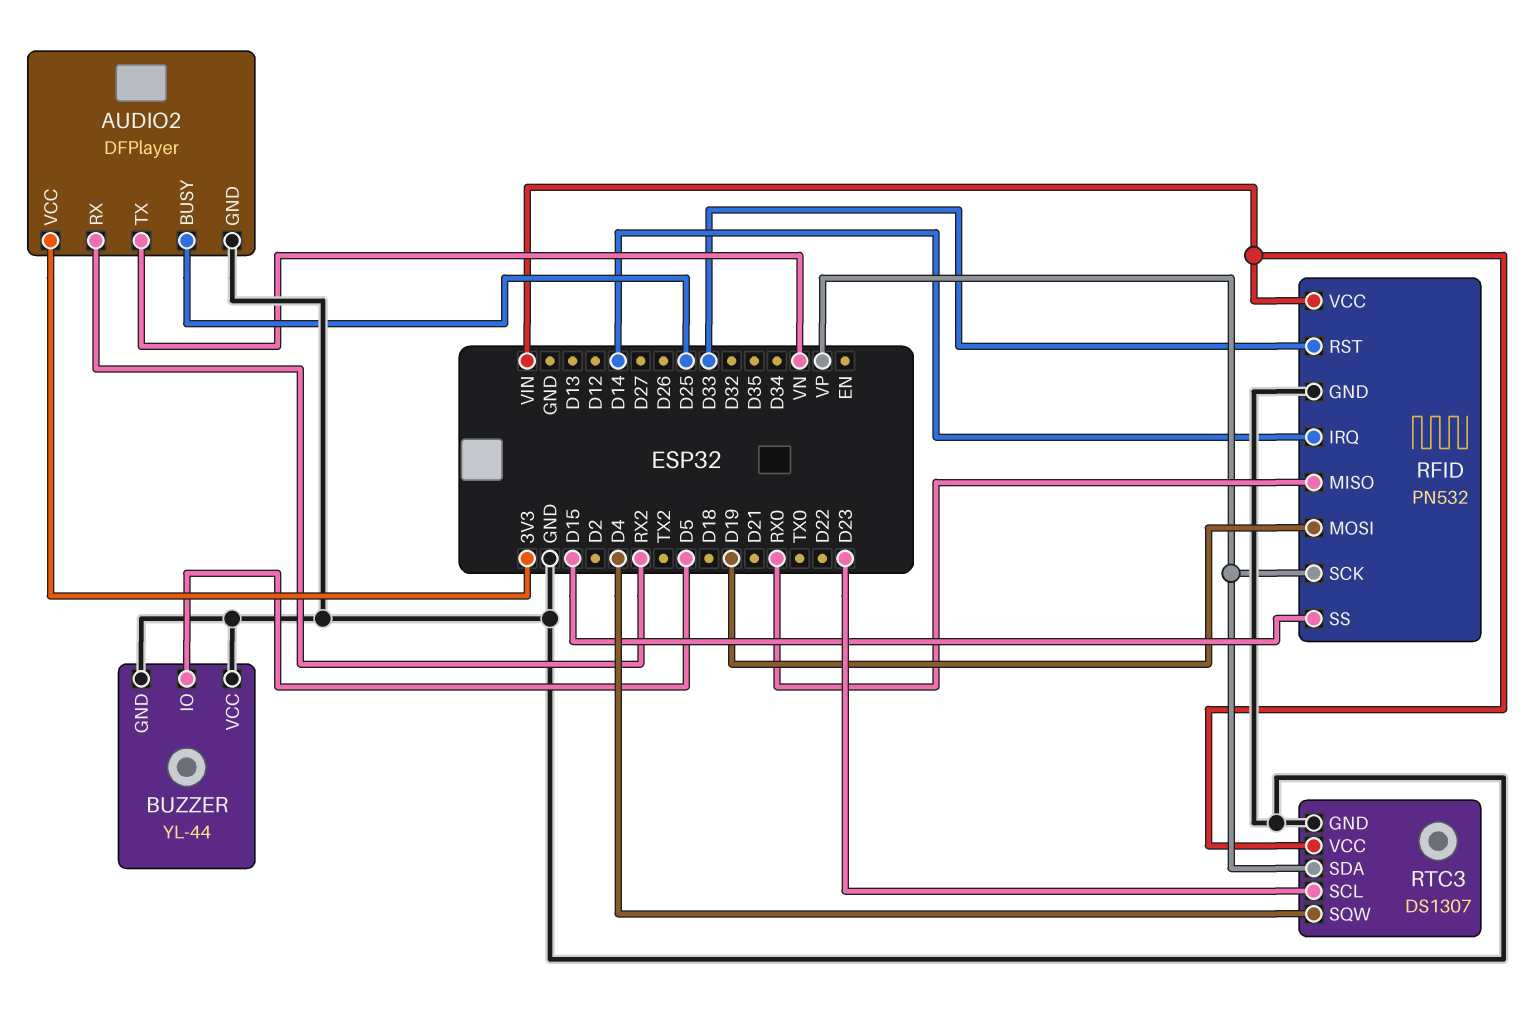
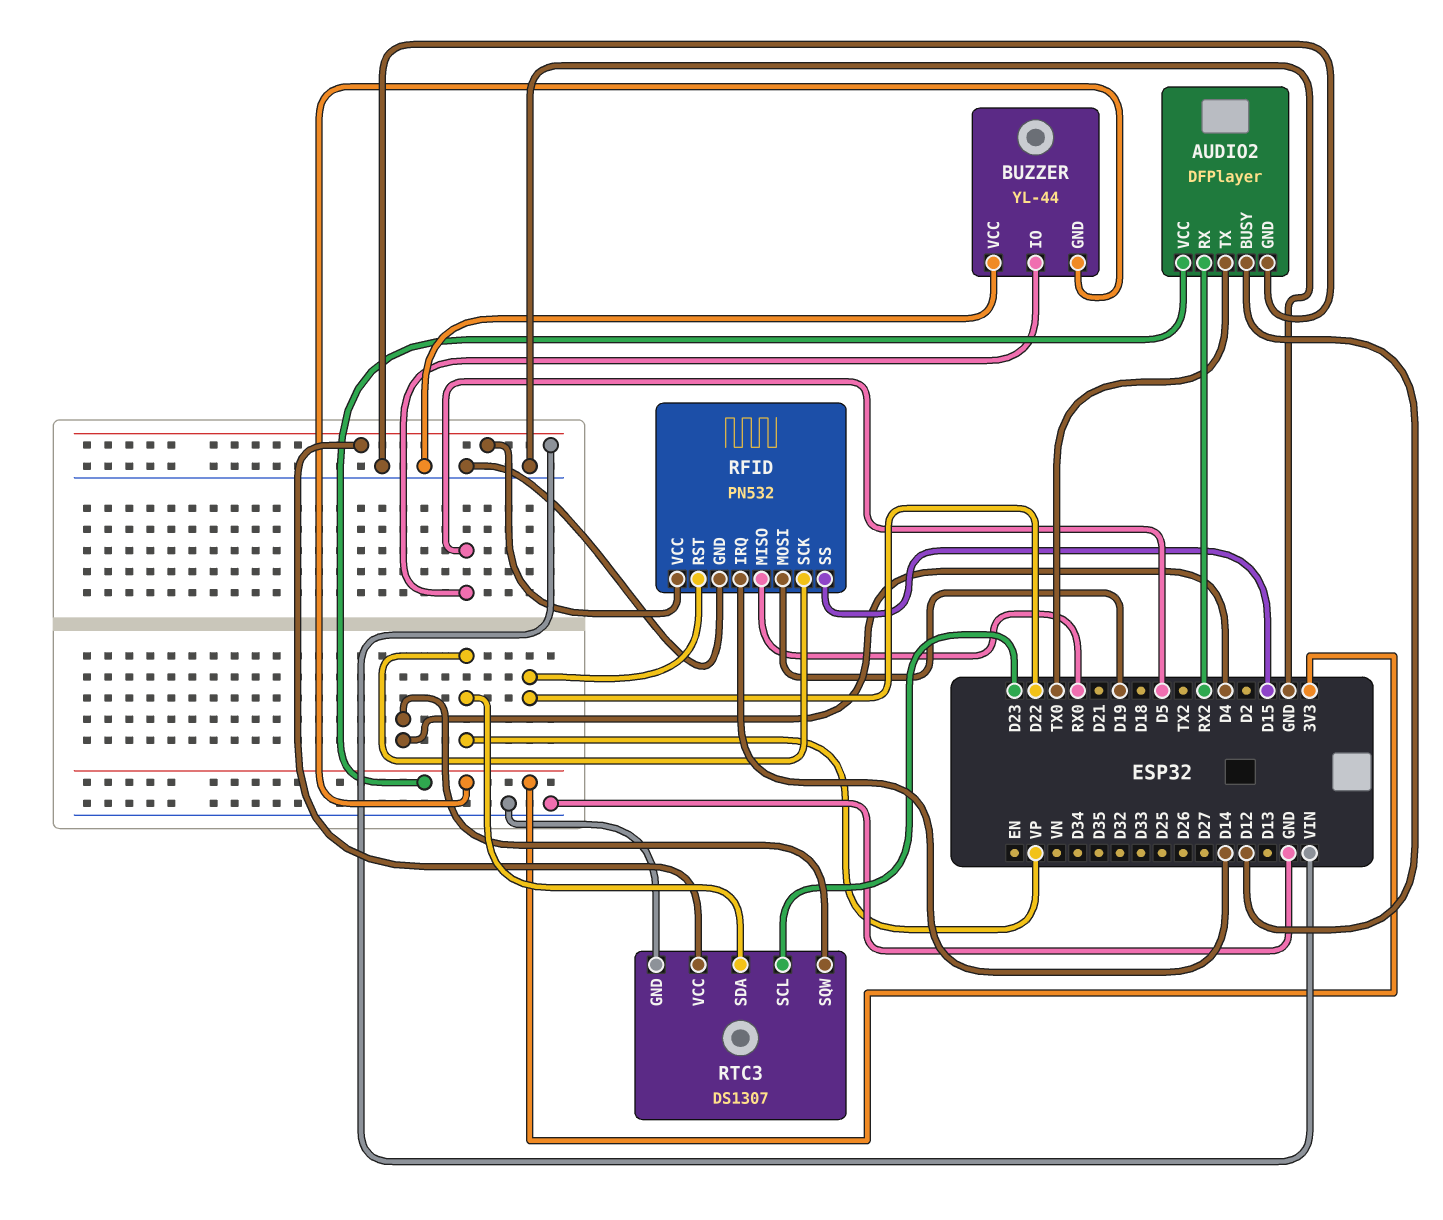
AUDIO2 pin BUSY: D25 -> D12
AUDIO2 pin TX: VN -> TX0
BUZZER pin GND: GND -> 3V3
RFID pin RST: D33 -> D22

